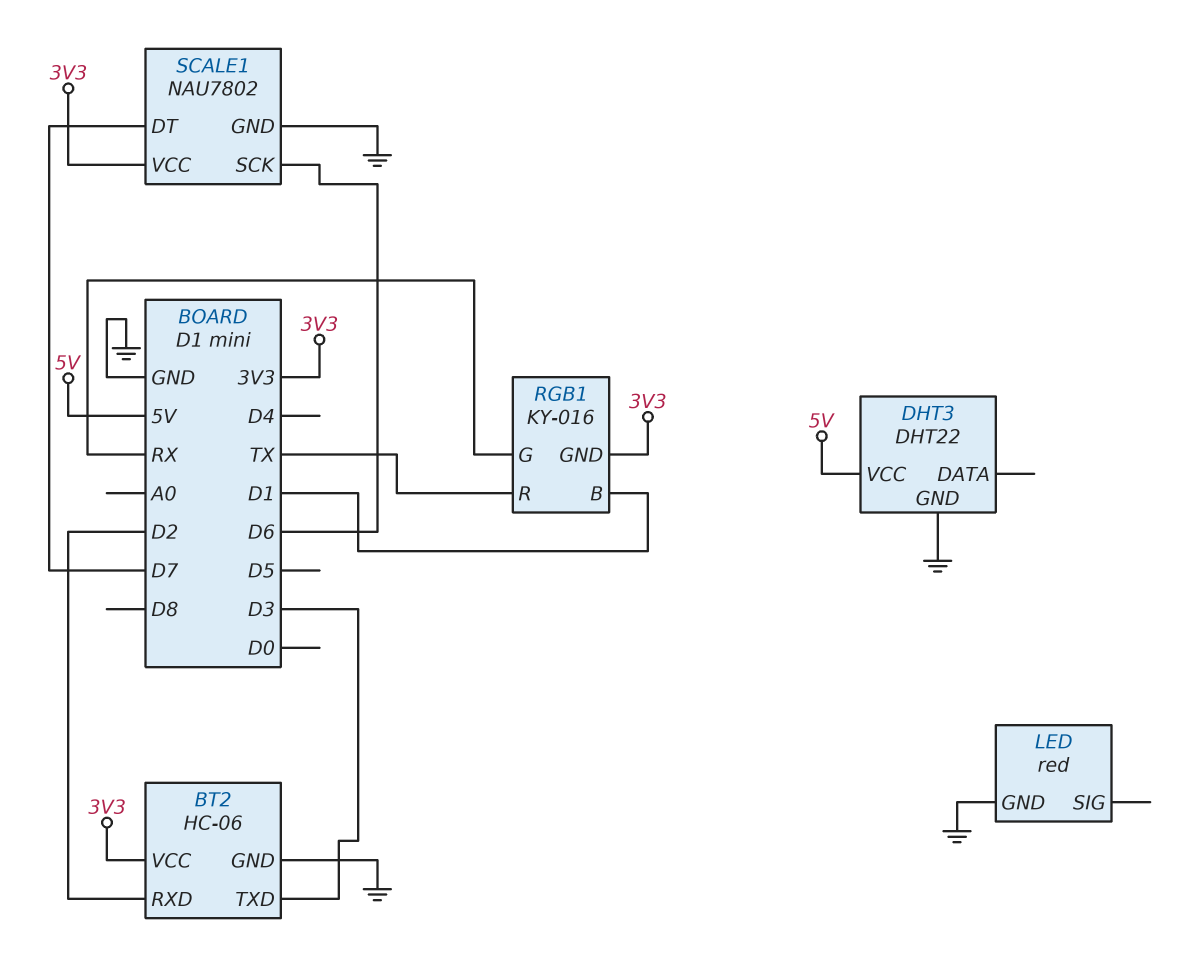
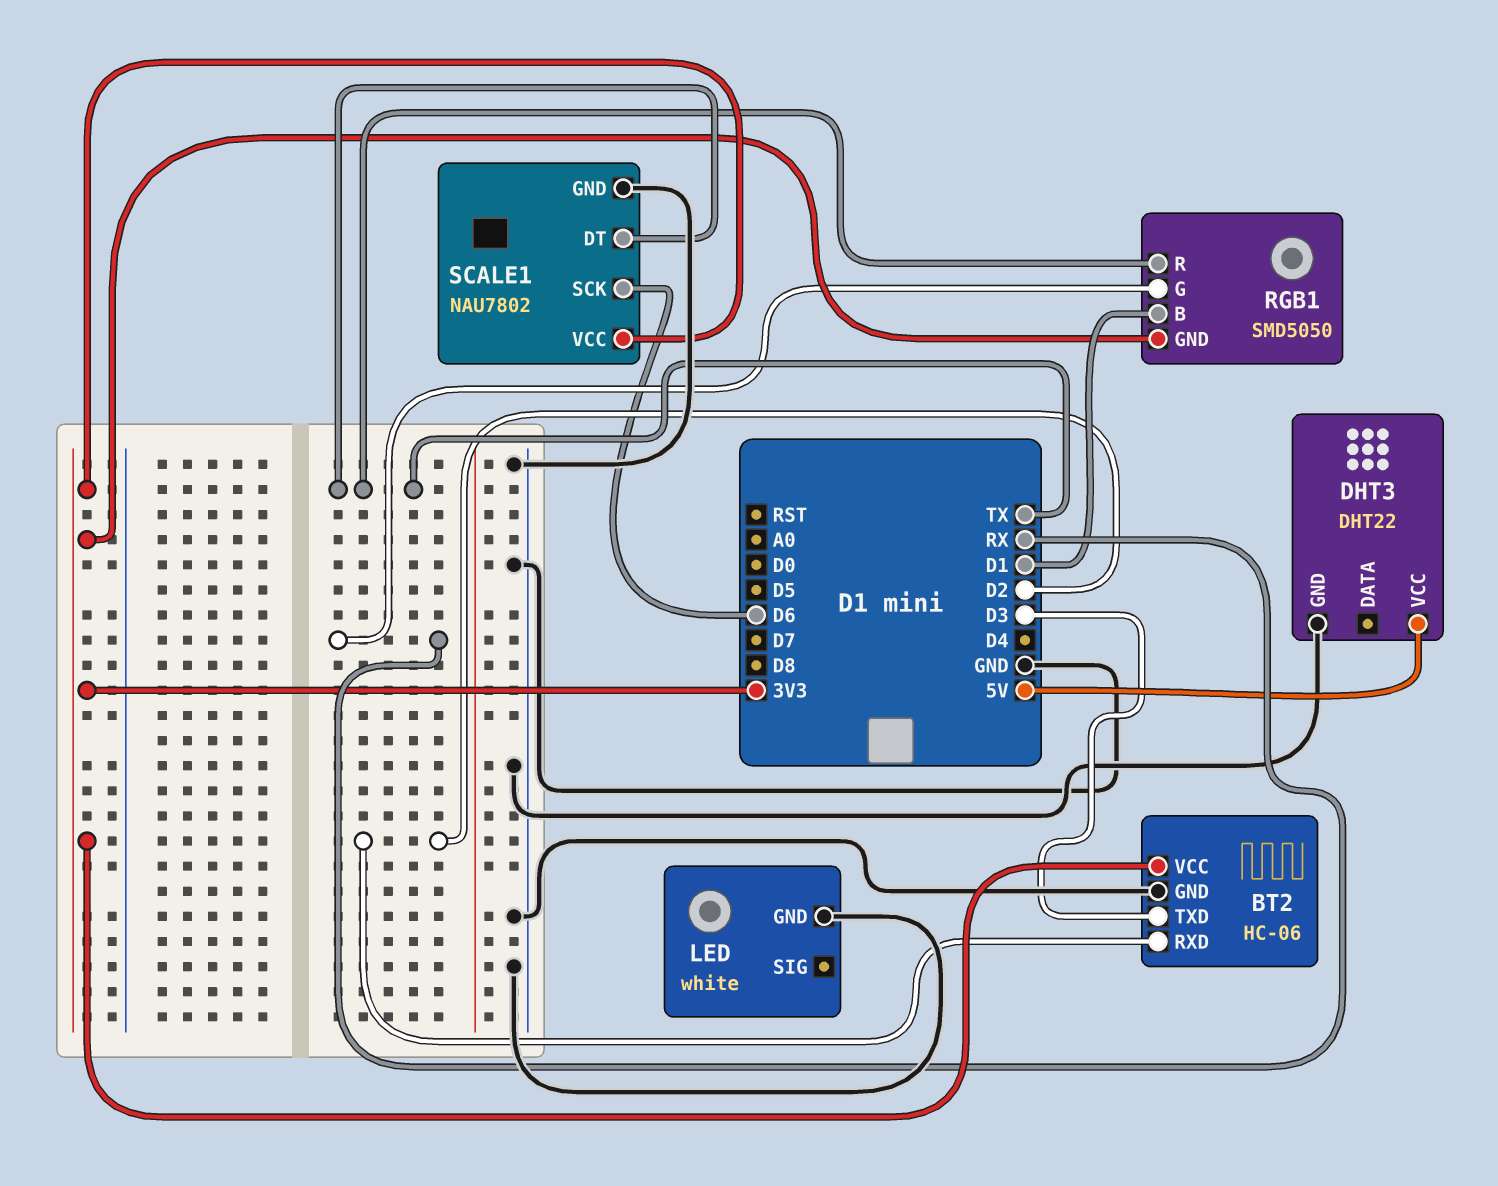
LED: red -> white
RGB1: KY-016 -> SMD5050
SCALE1 pin DT: D7 -> TX

